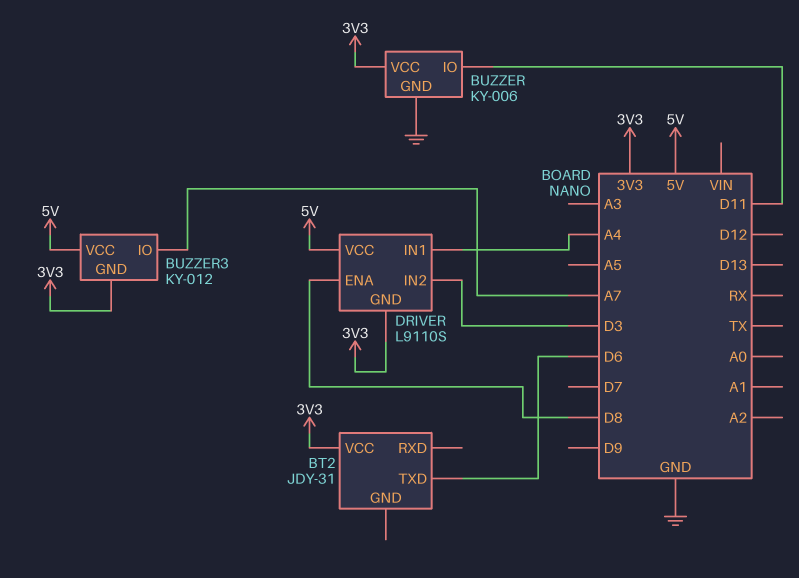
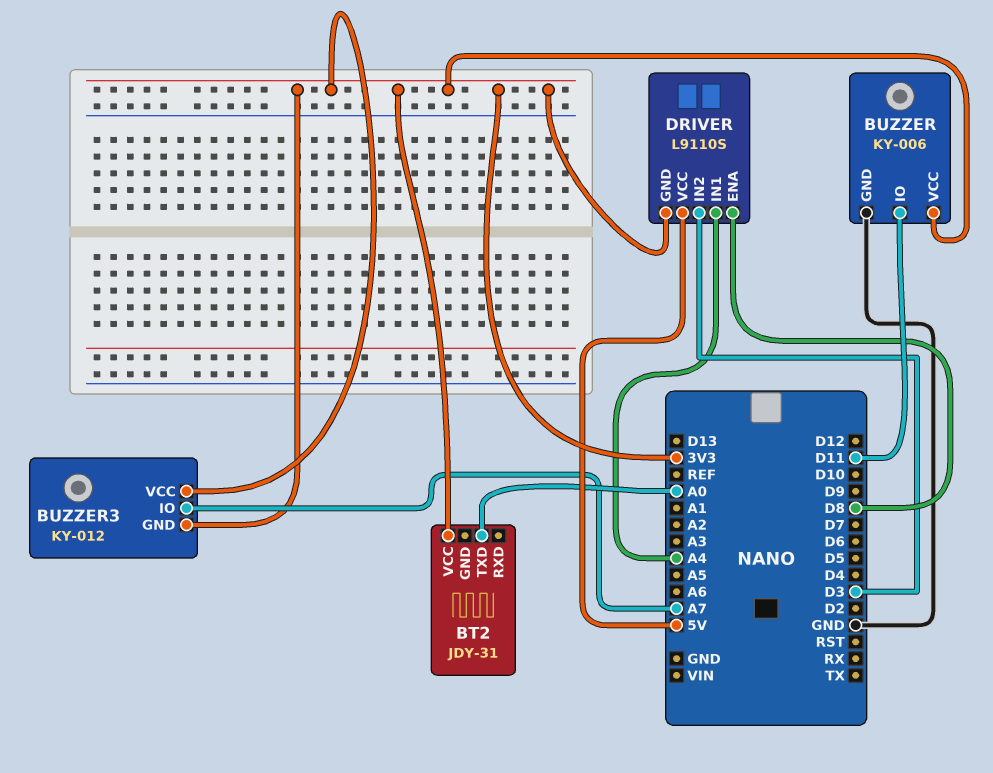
BT2 pin TXD: D6 -> A0
BUZZER3 pin VCC: 5V -> 3V3

